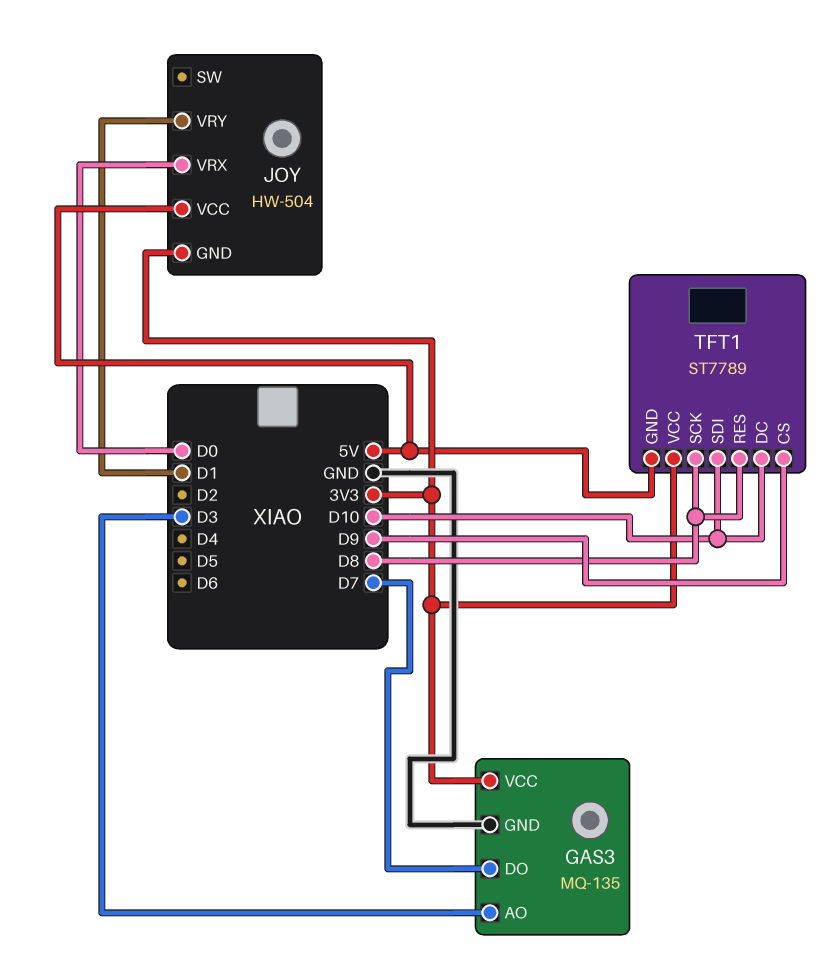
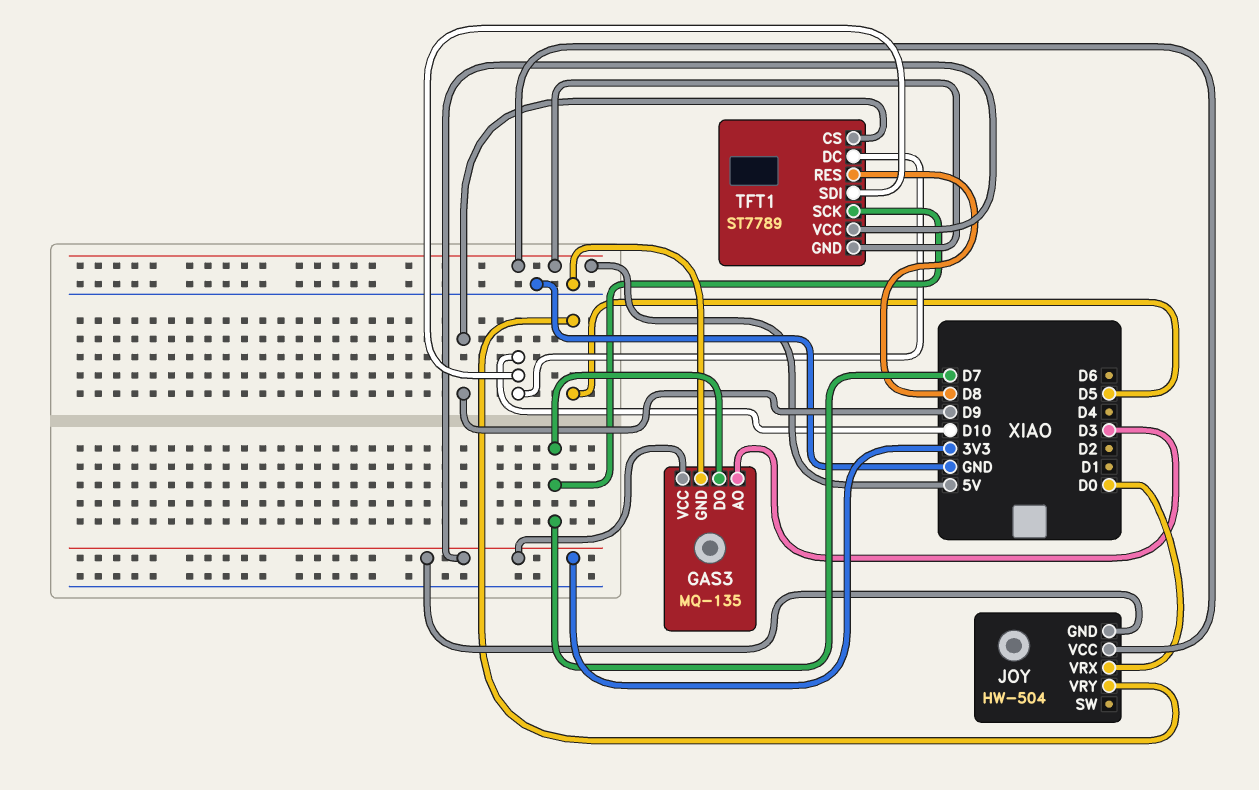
JOY pin VRY: D1 -> D5
TFT1 pin SCK: D8 -> D7

